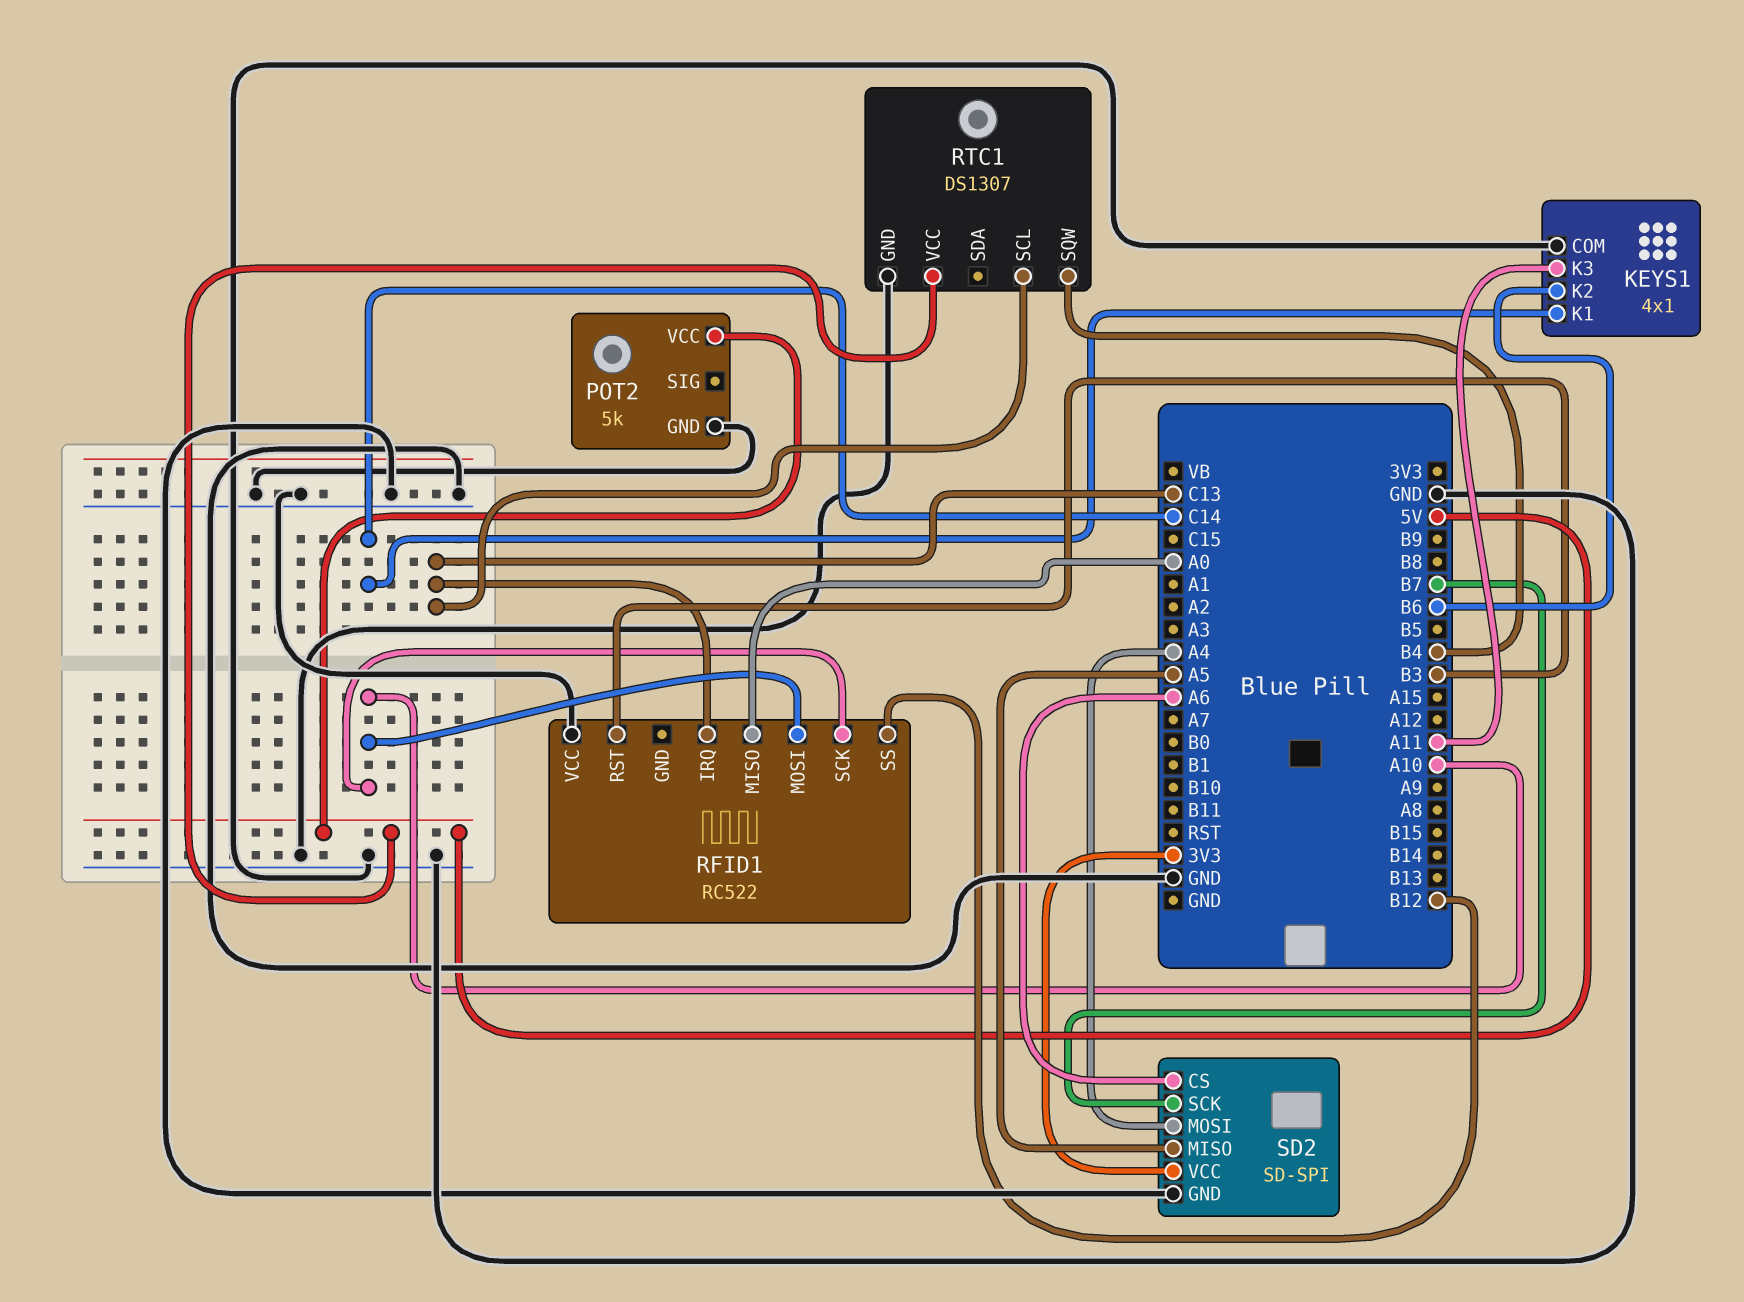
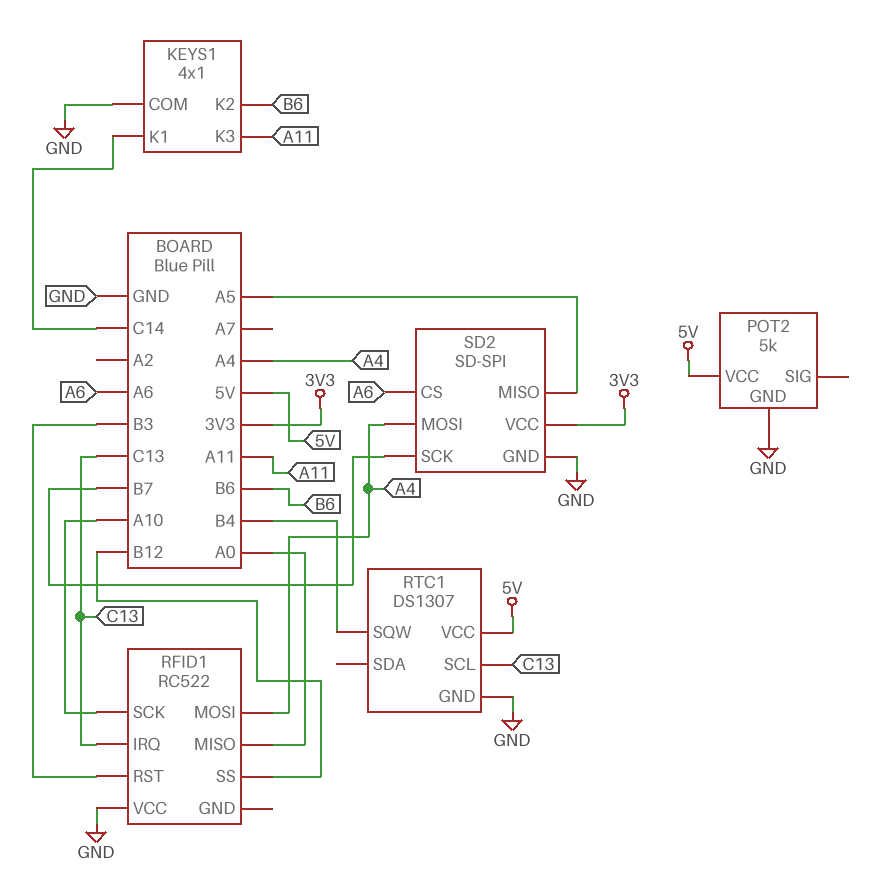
RFID1 pin MOSI: A10 -> A4

